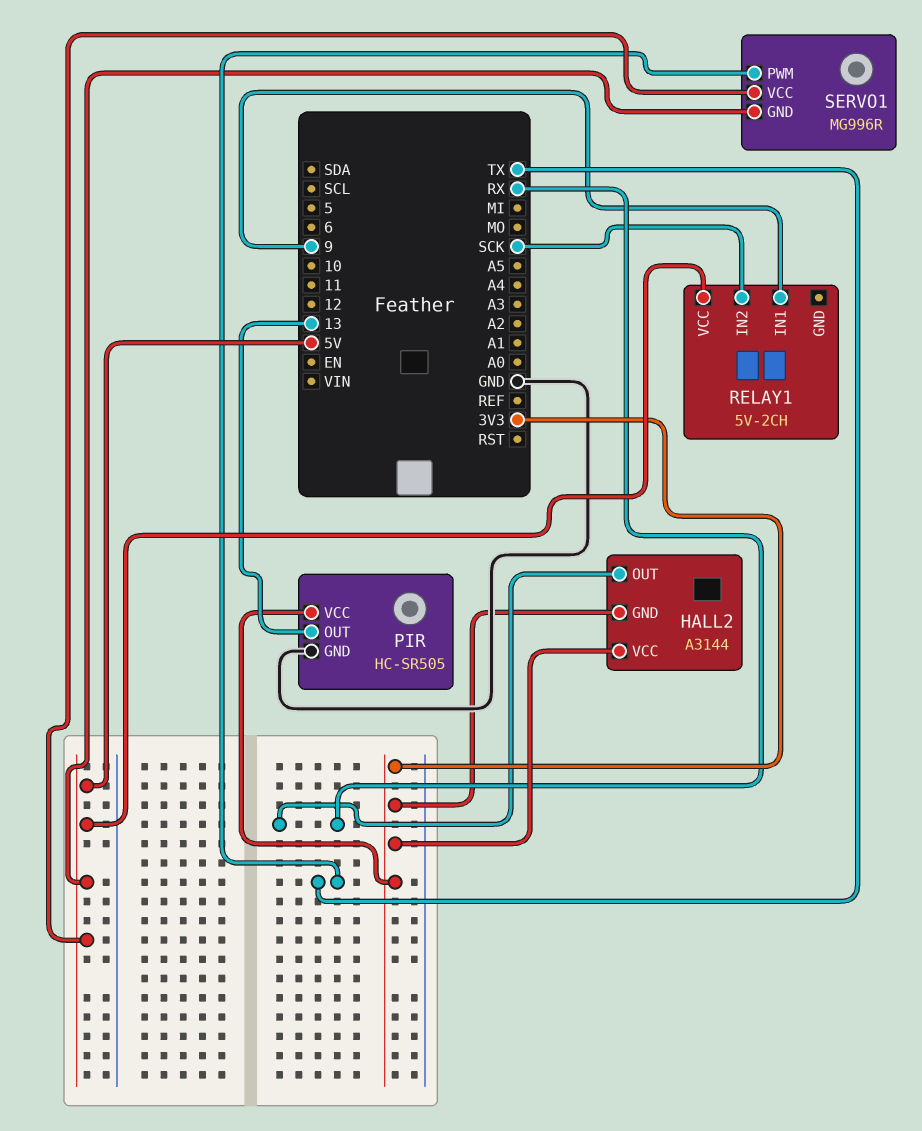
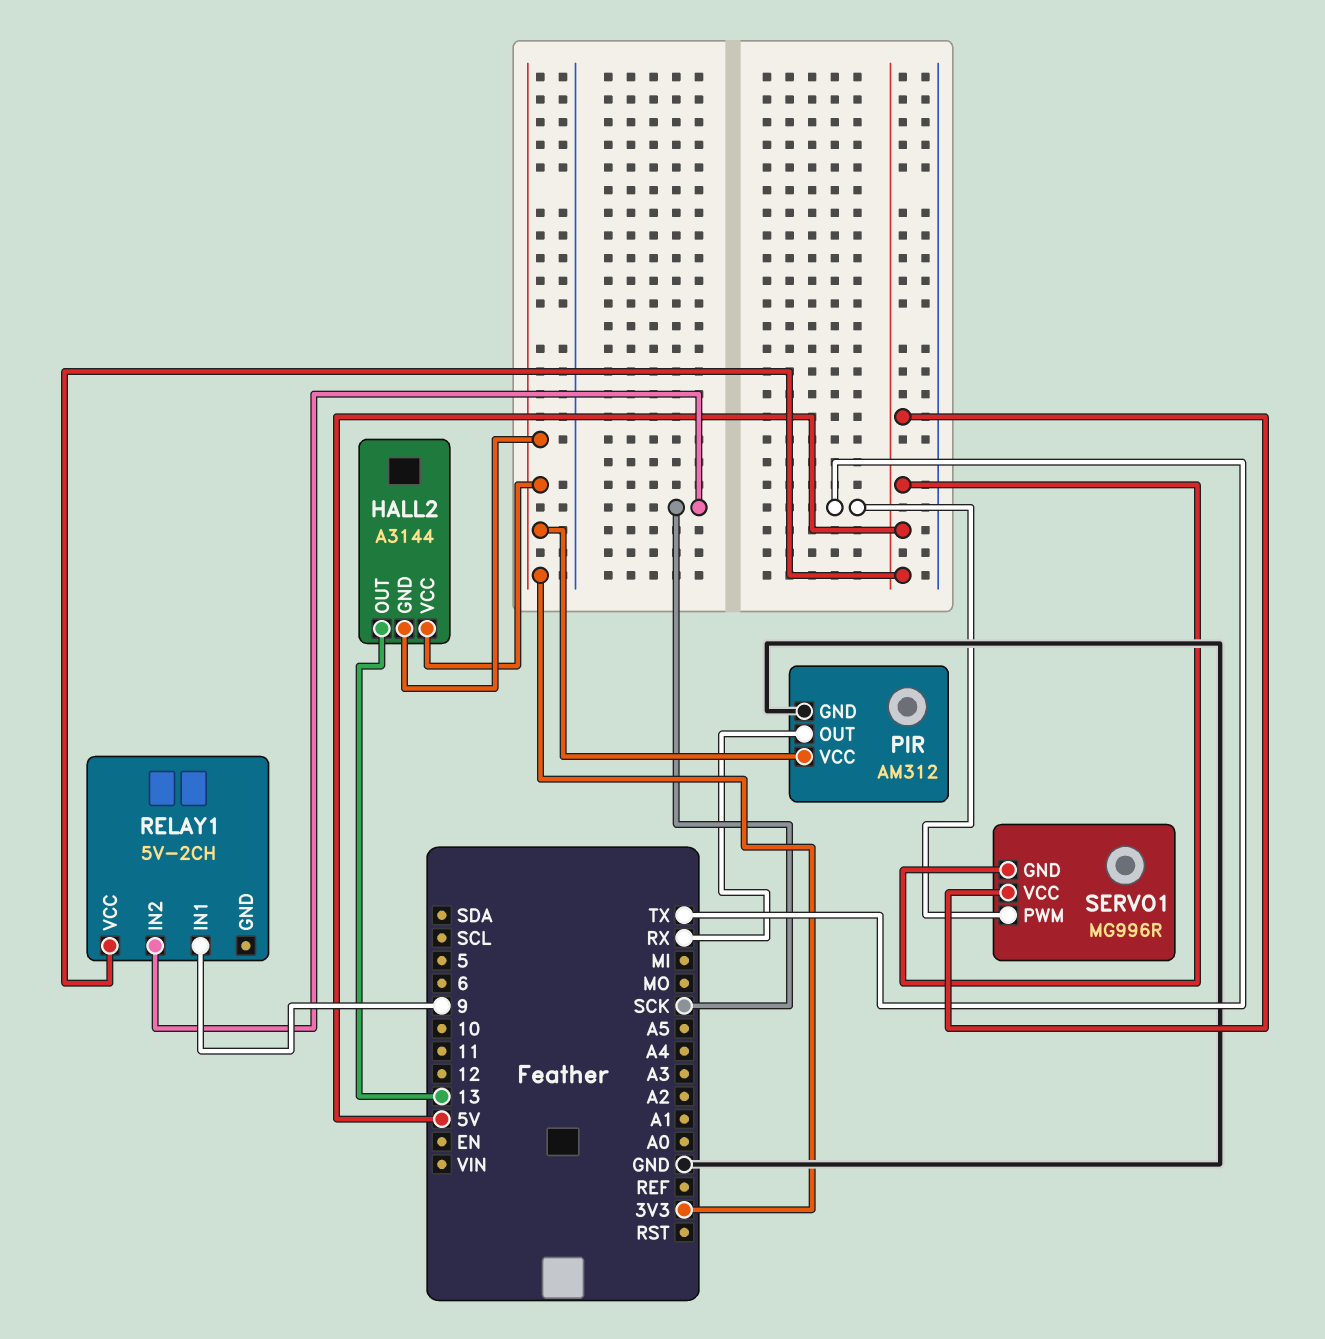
HALL2 pin OUT: RX -> 13
PIR: HC-SR505 -> AM312
PIR pin OUT: 13 -> RX

